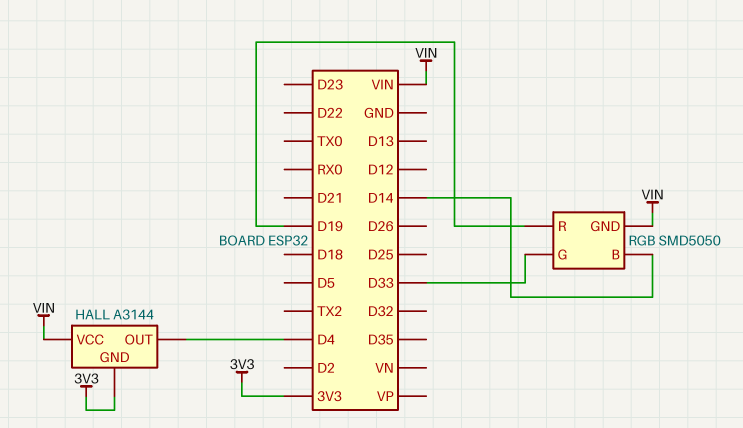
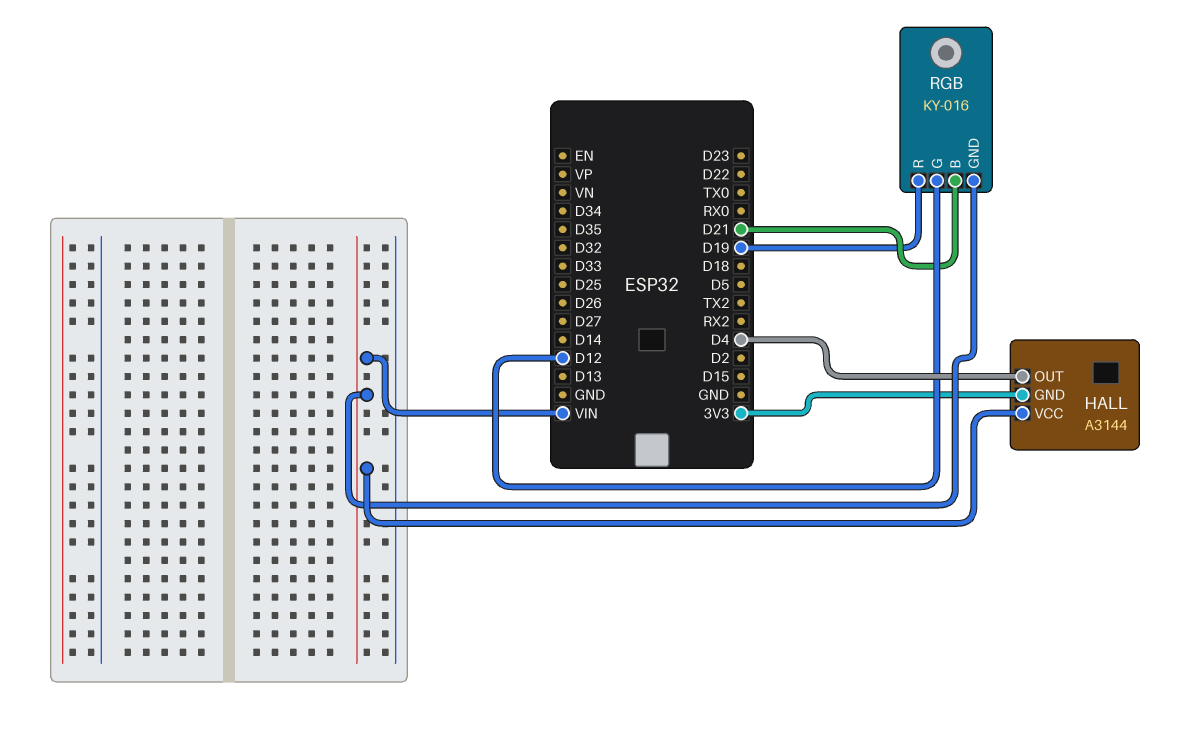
RGB: SMD5050 -> KY-016
RGB pin B: D14 -> D21
RGB pin G: D33 -> D12

